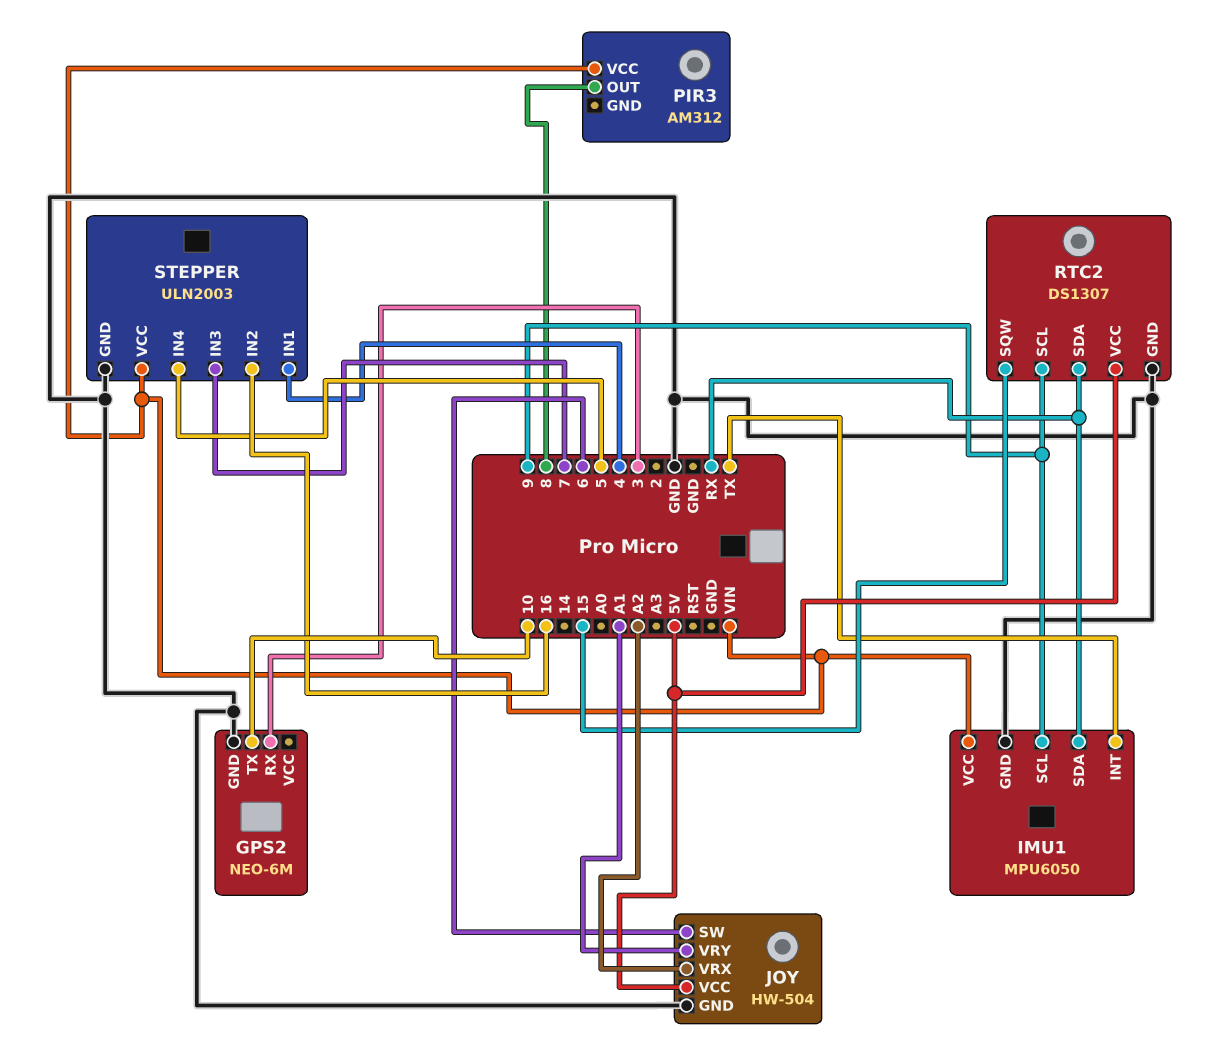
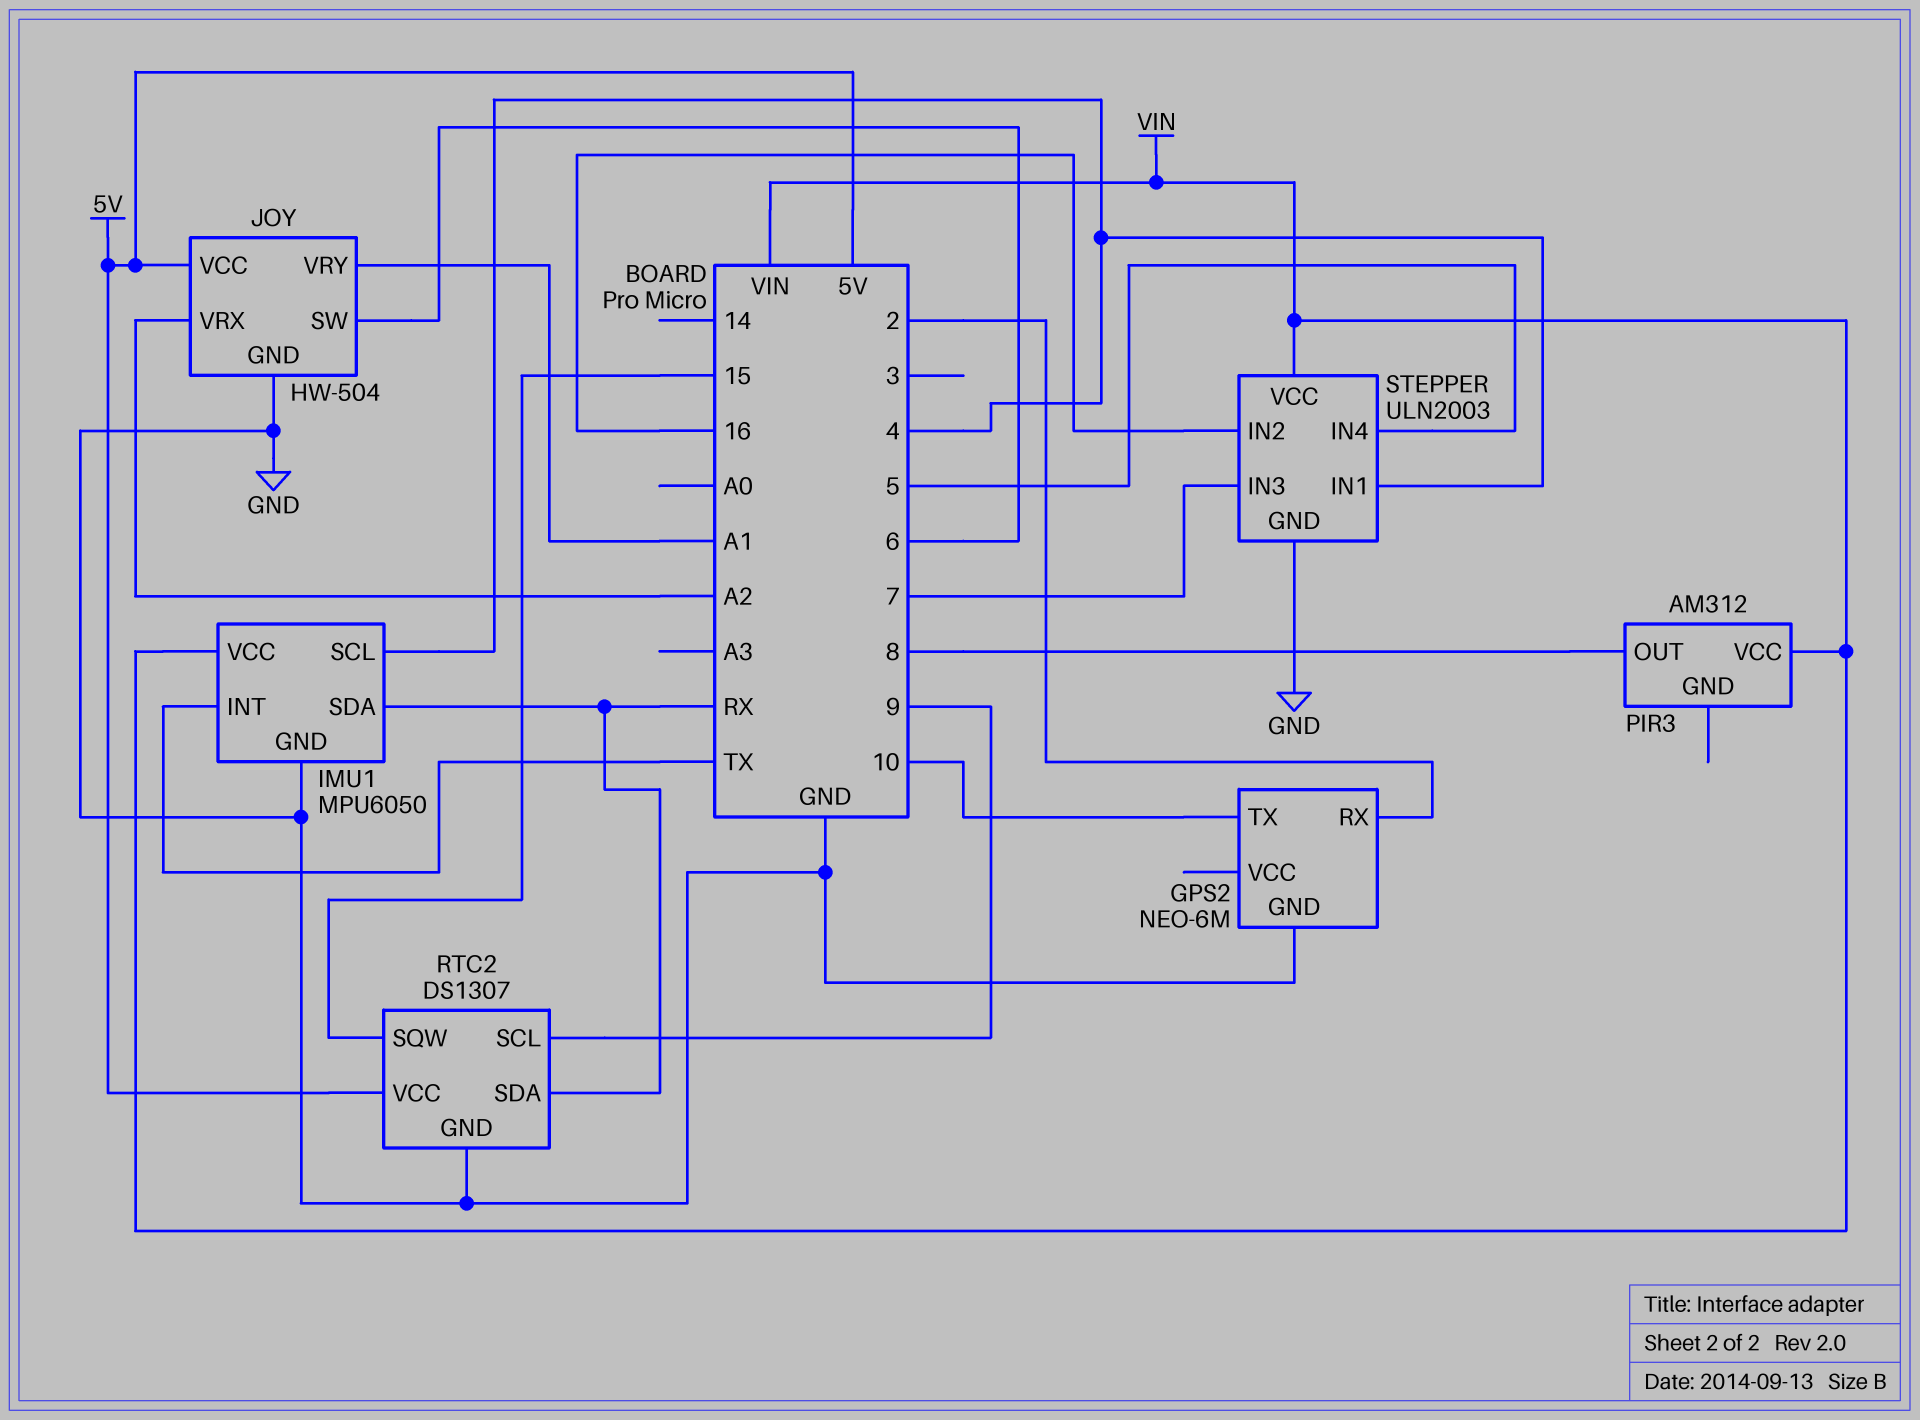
GPS2 pin RX: 3 -> 2
IMU1 pin SCL: 9 -> 4

